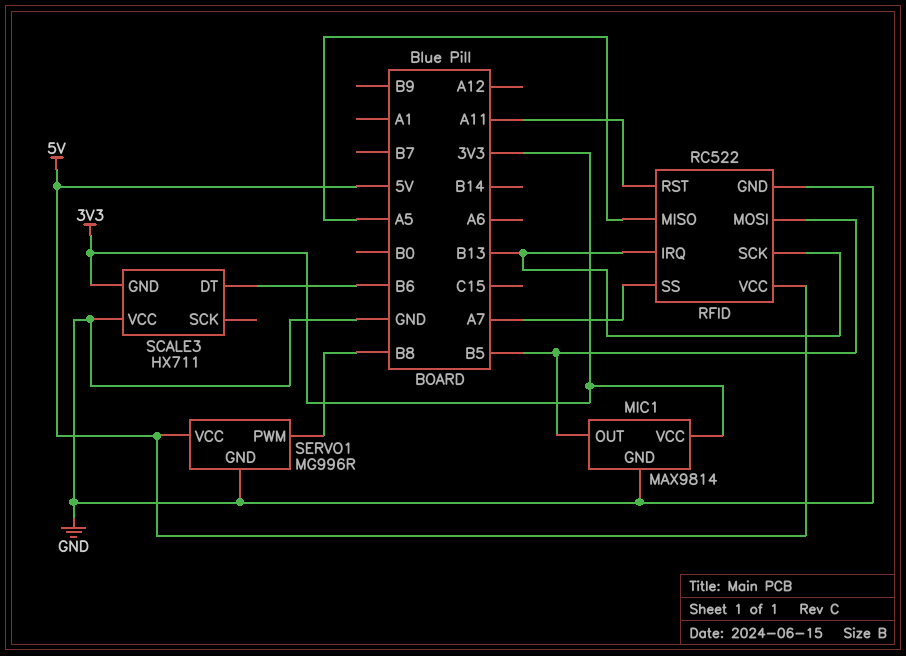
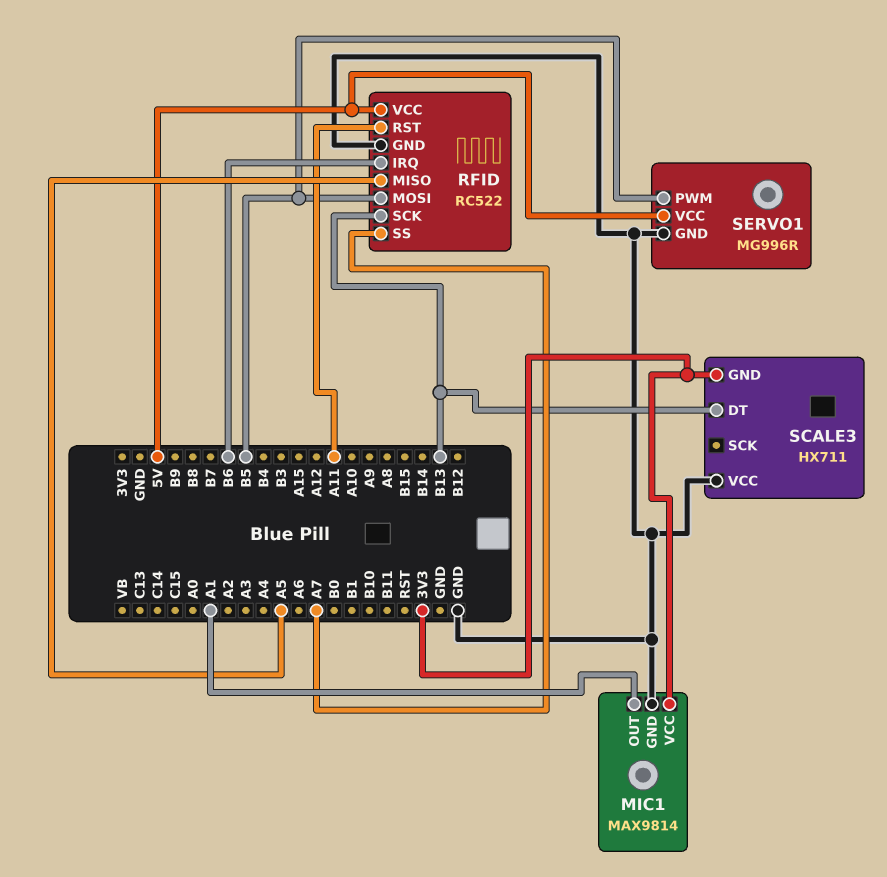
MIC1 pin OUT: B5 -> A1
RFID pin IRQ: B13 -> B6
SCALE3 pin DT: B6 -> B13
SERVO1 pin PWM: B8 -> B5

